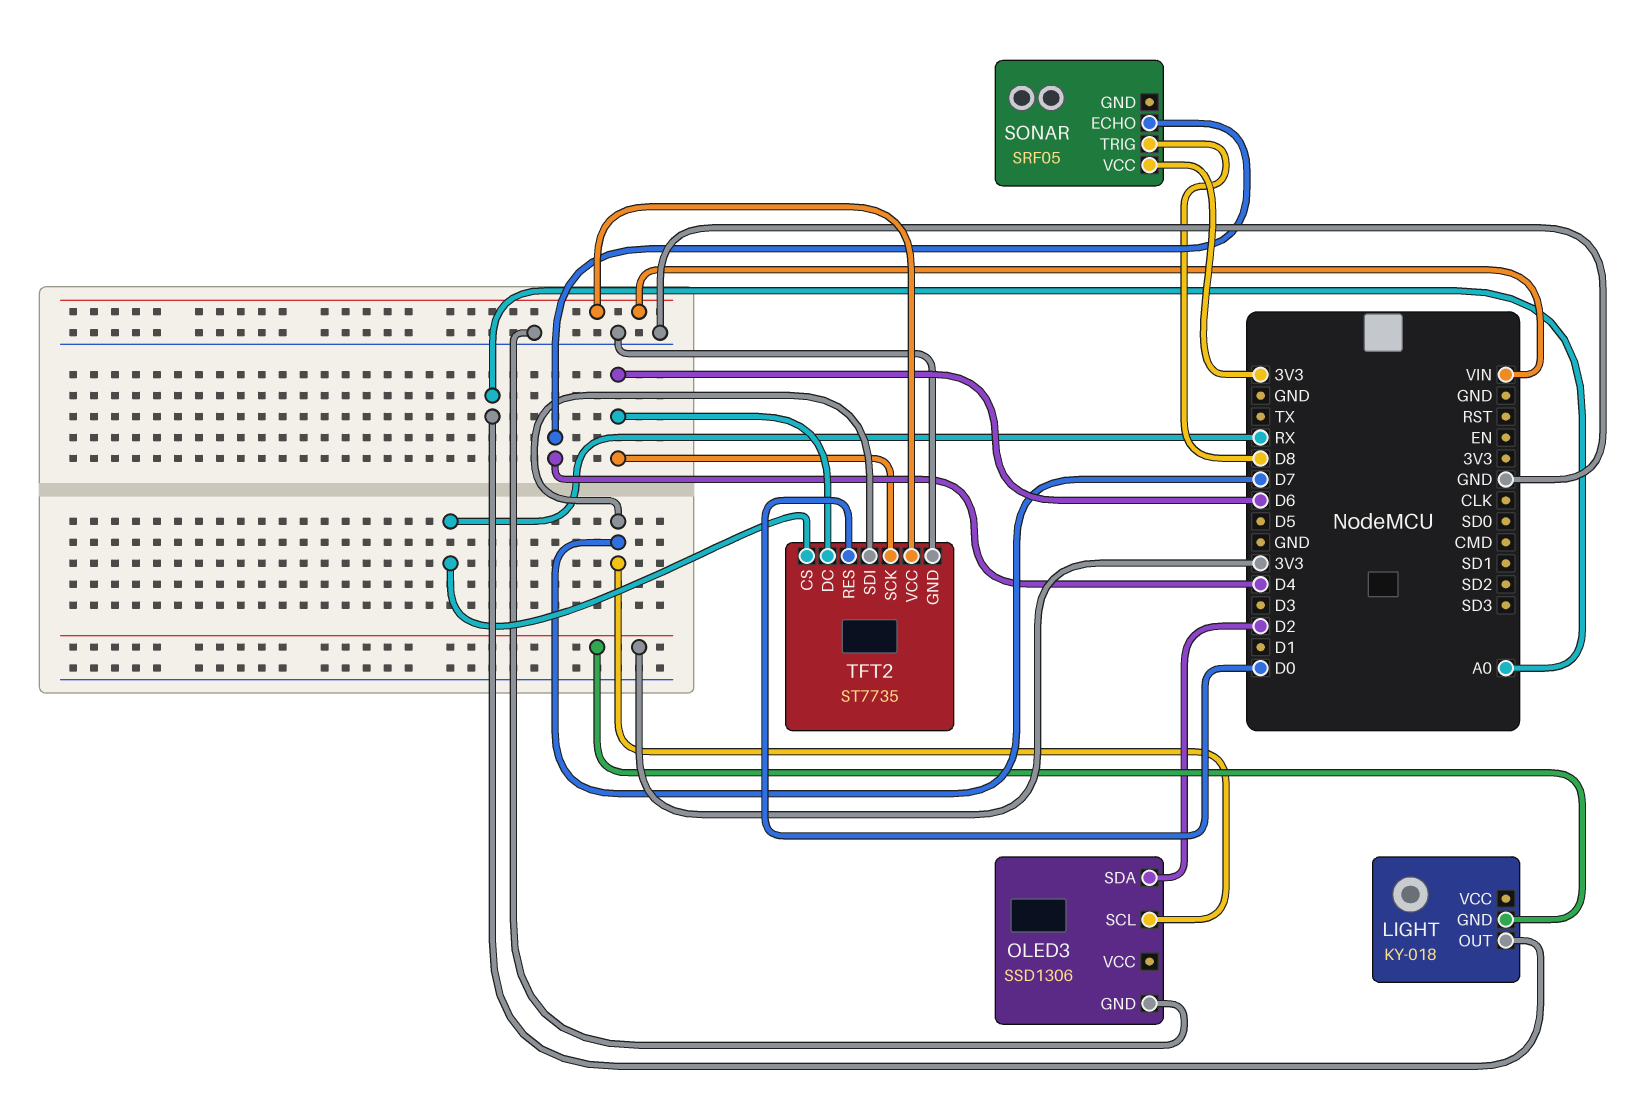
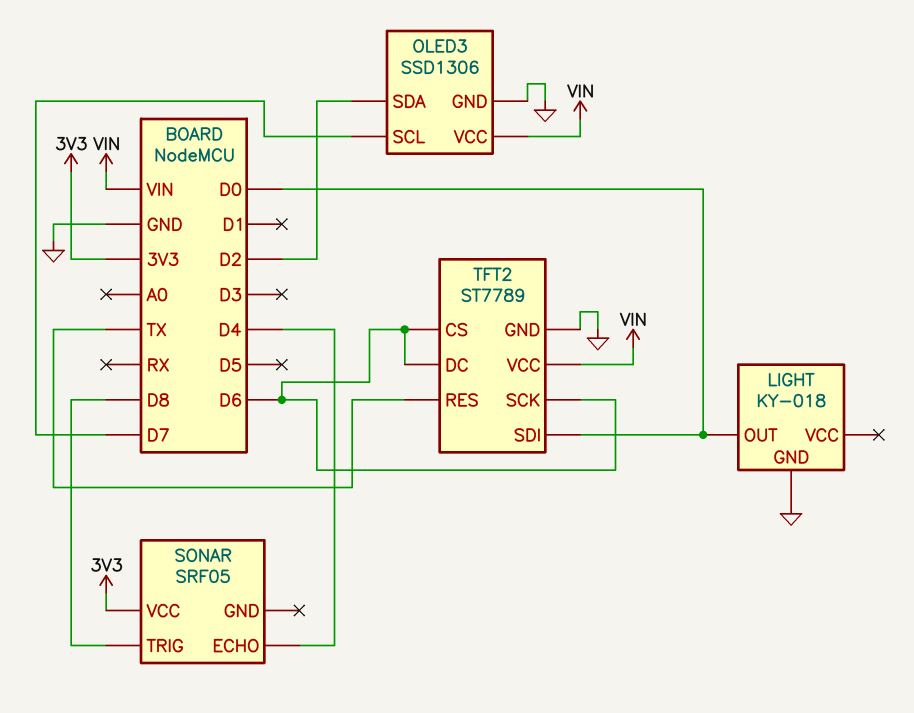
LIGHT pin GND: 3V3 -> GND
LIGHT pin OUT: A0 -> D0
OLED3 pin VCC: none -> VIN
TFT2: ST7735 -> ST7789
TFT2 pin CS: RX -> D6
TFT2 pin RES: D0 -> TX
TFT2 pin SDI: D7 -> D0

